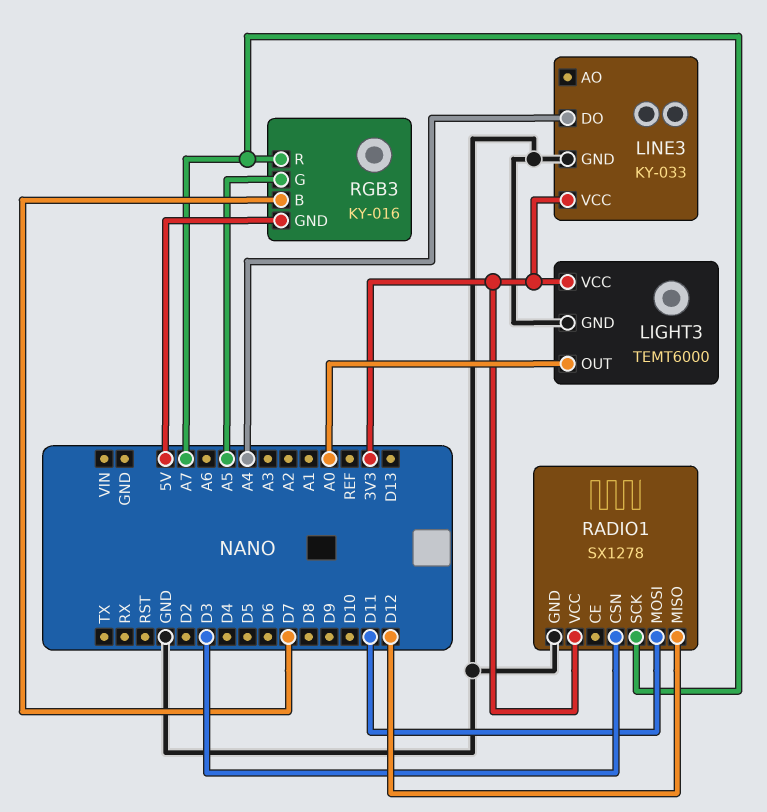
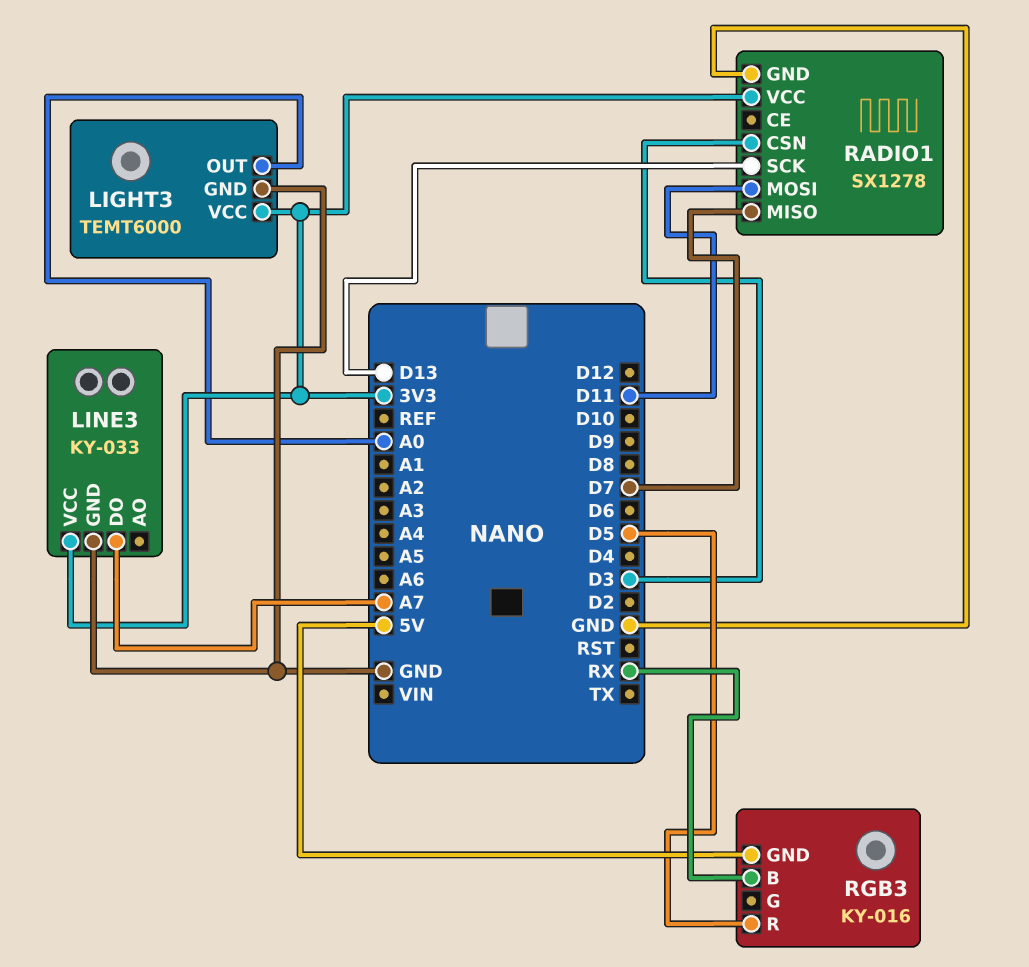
LINE3 pin DO: A4 -> A7
RADIO1 pin MISO: D12 -> D7
RADIO1 pin SCK: A7 -> D13
RGB3 pin B: D7 -> RX
RGB3 pin G: A5 -> none
RGB3 pin R: A7 -> D5

